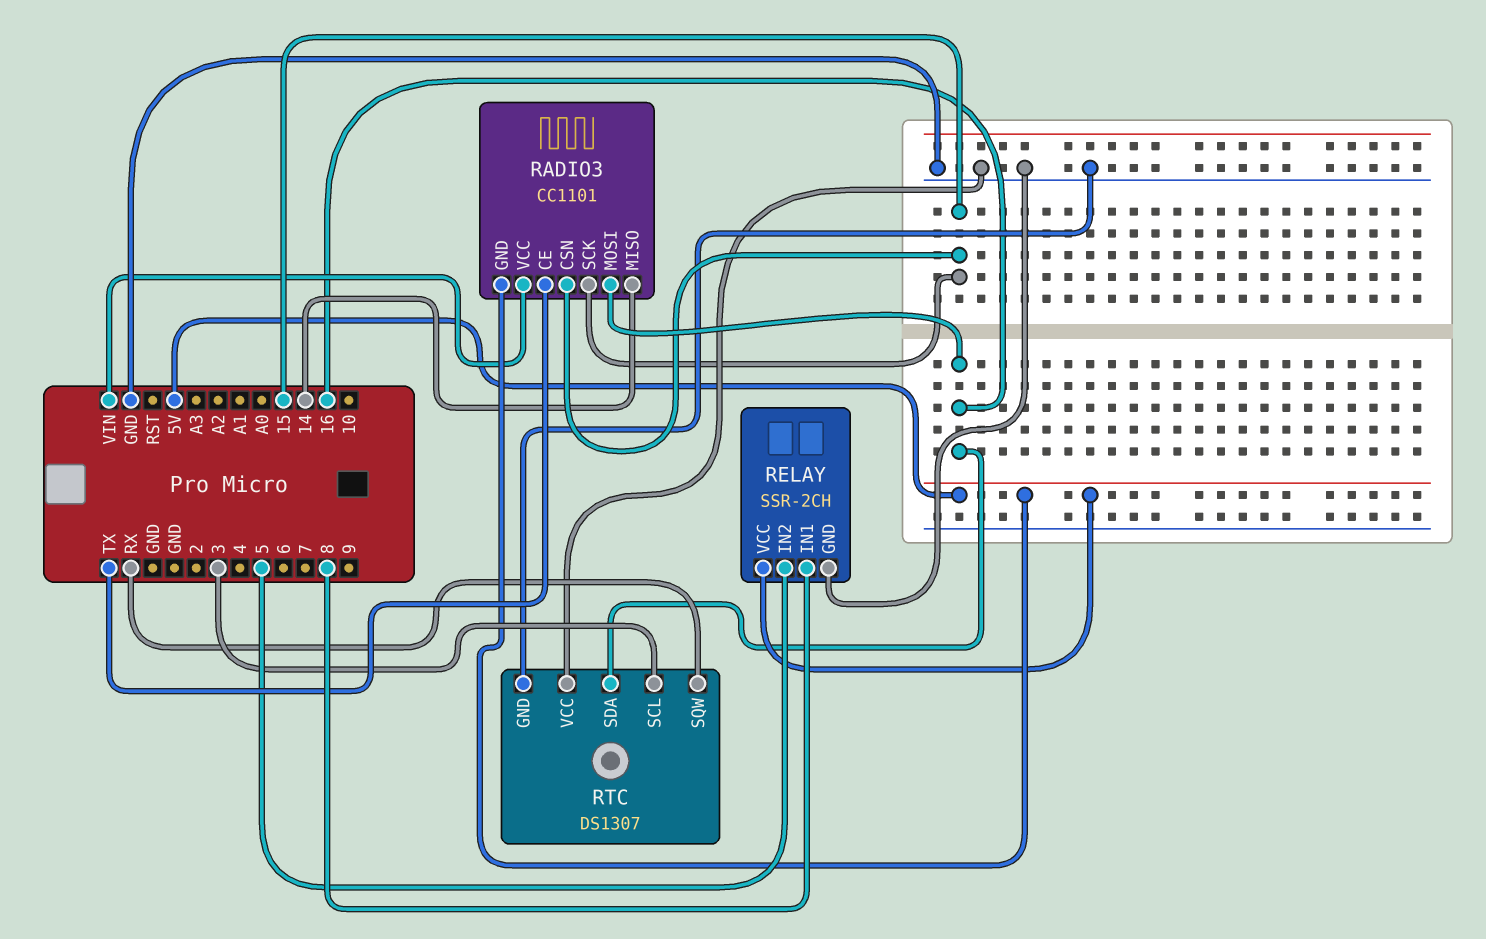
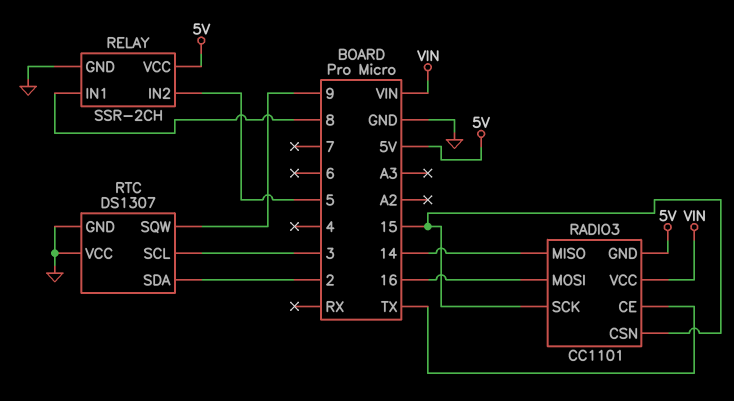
RTC pin SDA: 16 -> 2
RTC pin SQW: RX -> 9

